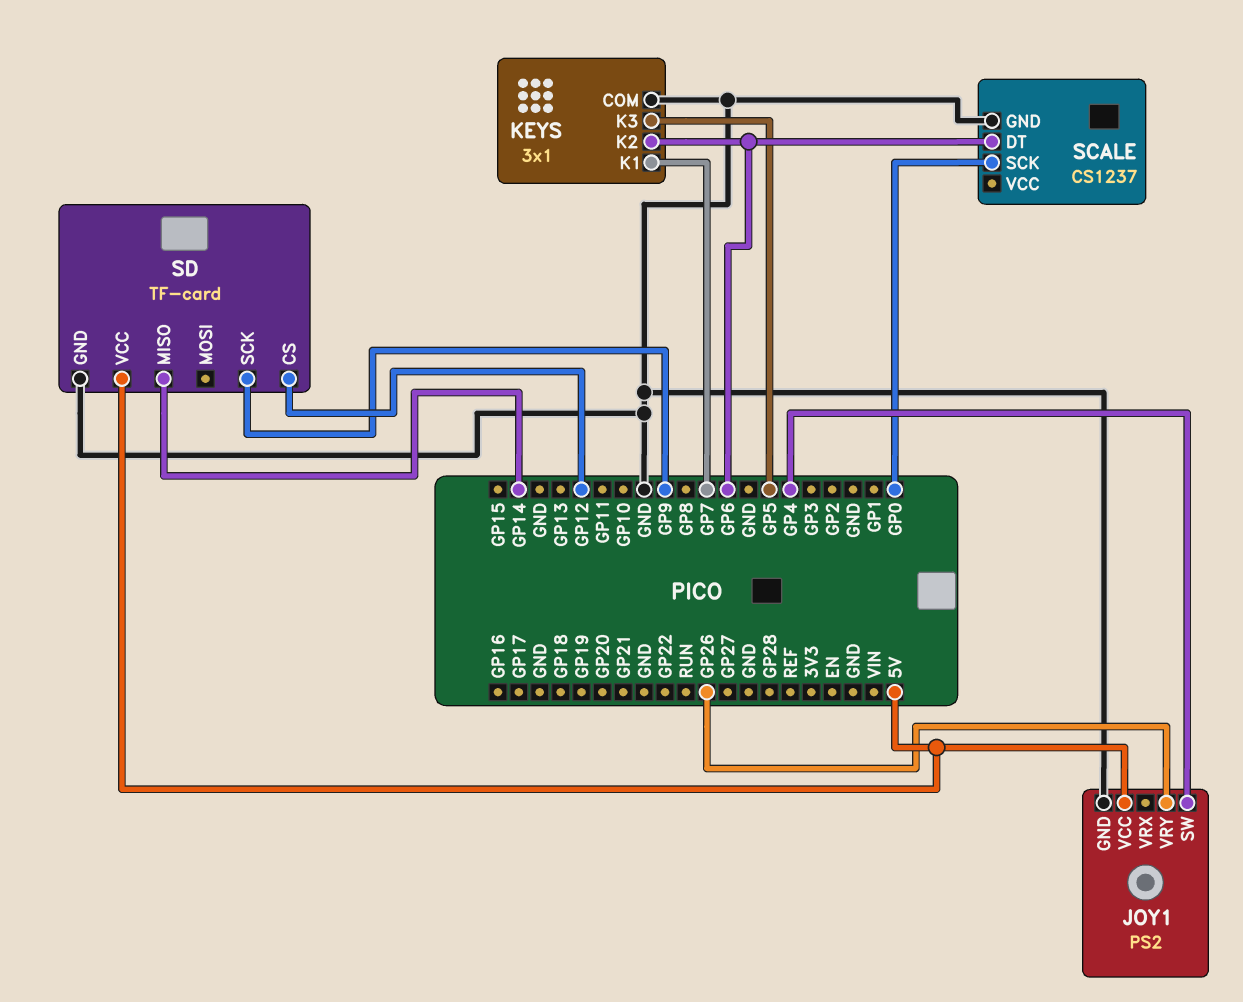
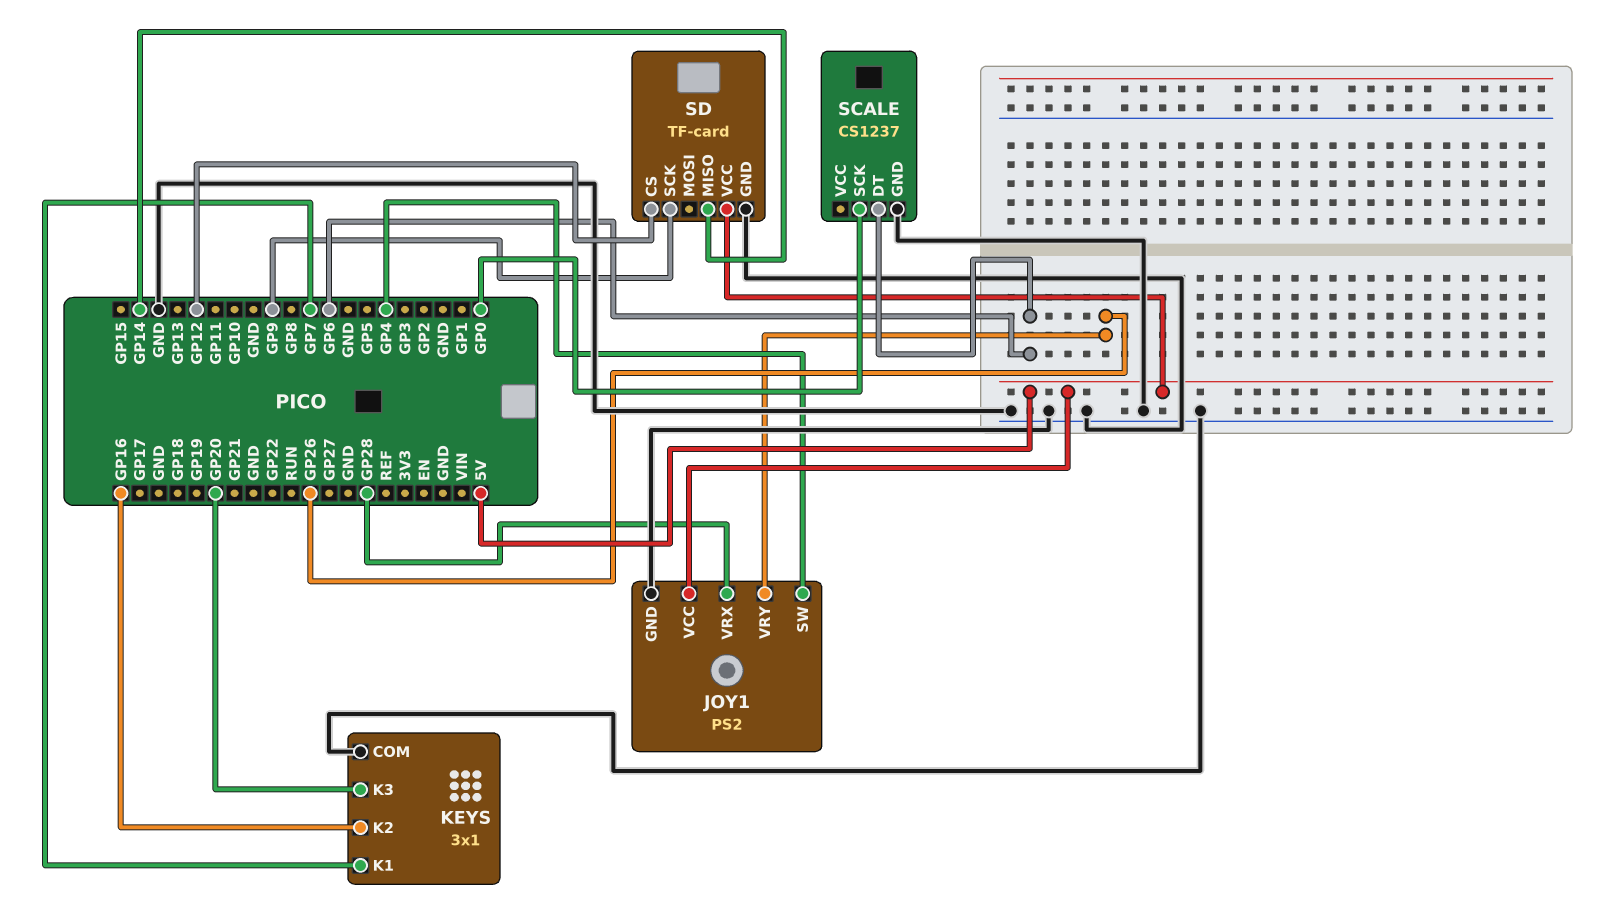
JOY1 pin VRX: none -> GP28
KEYS pin K2: GP6 -> GP16
KEYS pin K3: GP5 -> GP20

